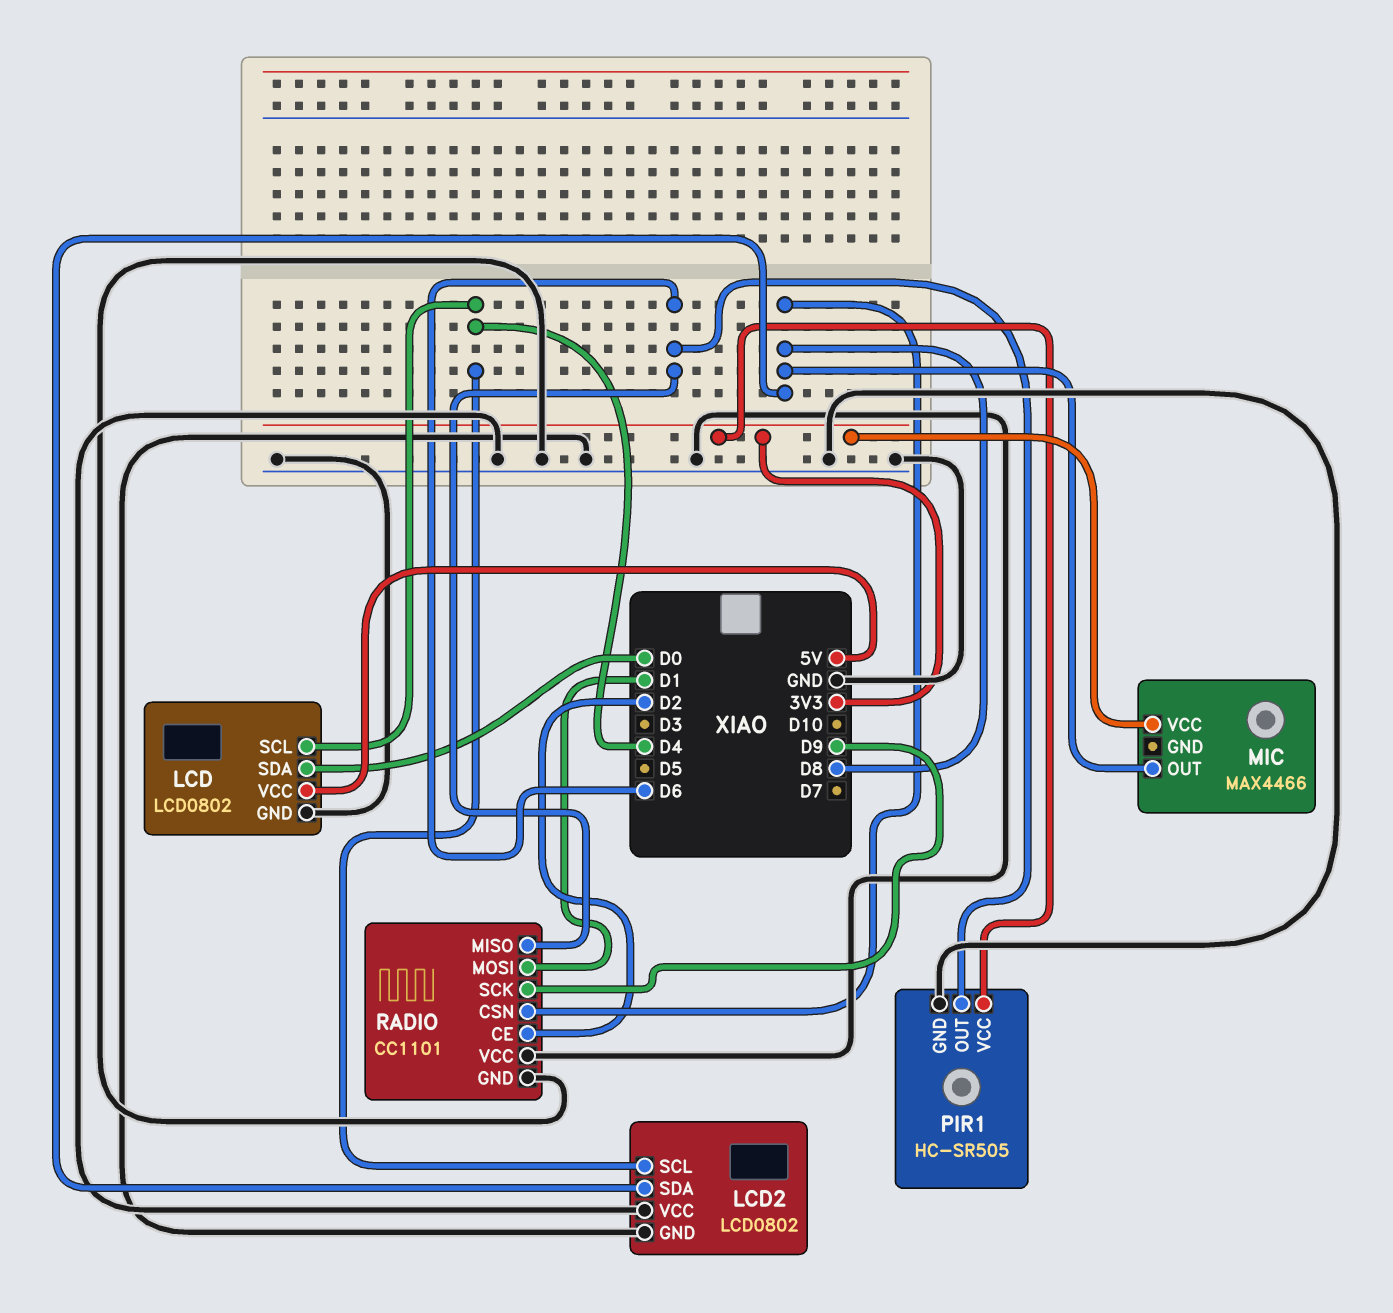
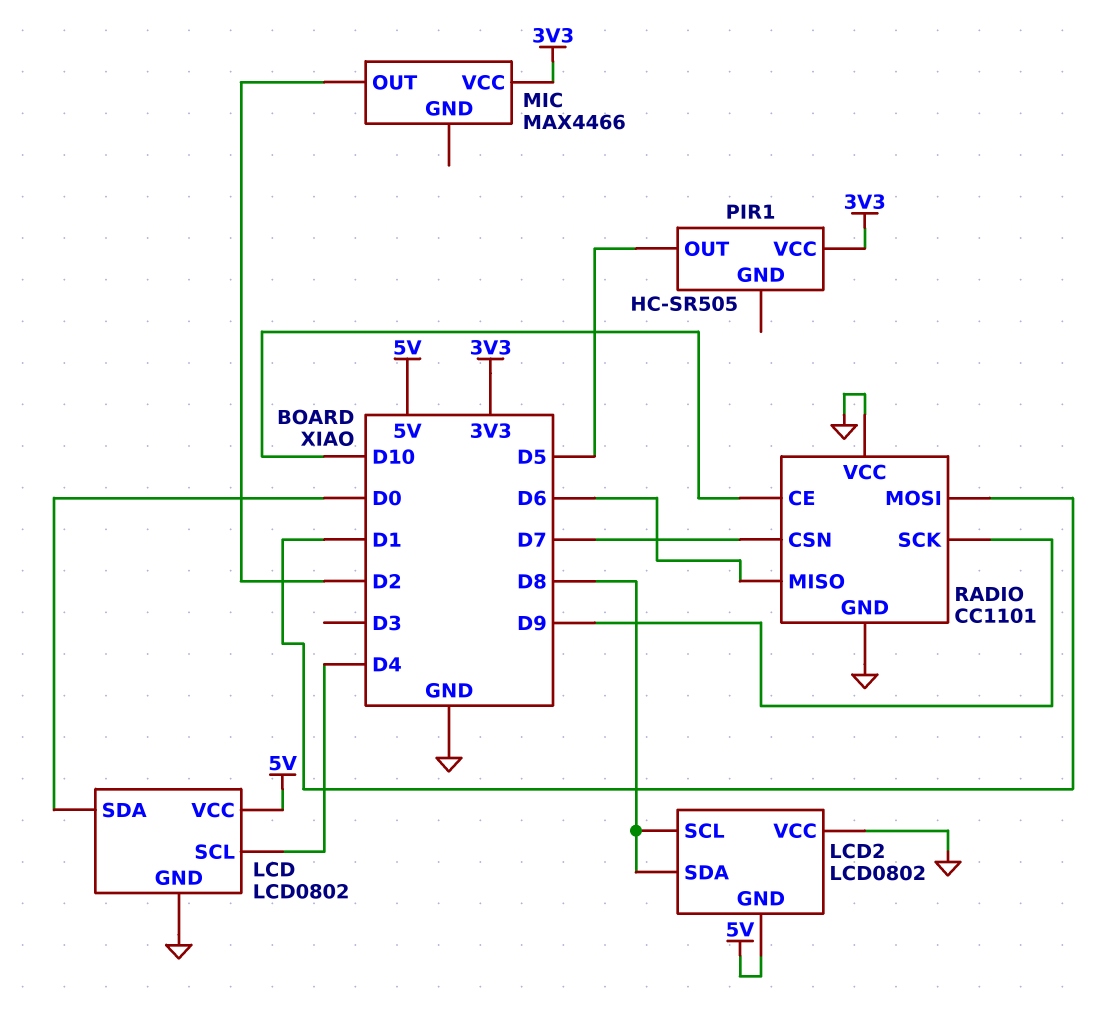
LCD2 pin GND: GND -> 5V
LCD2 pin SCL: D4 -> D8
MIC pin OUT: D8 -> D2
PIR1 pin GND: GND -> none
PIR1 pin OUT: D6 -> D5
RADIO pin CE: D2 -> D10
RADIO pin CSN: D8 -> D7

